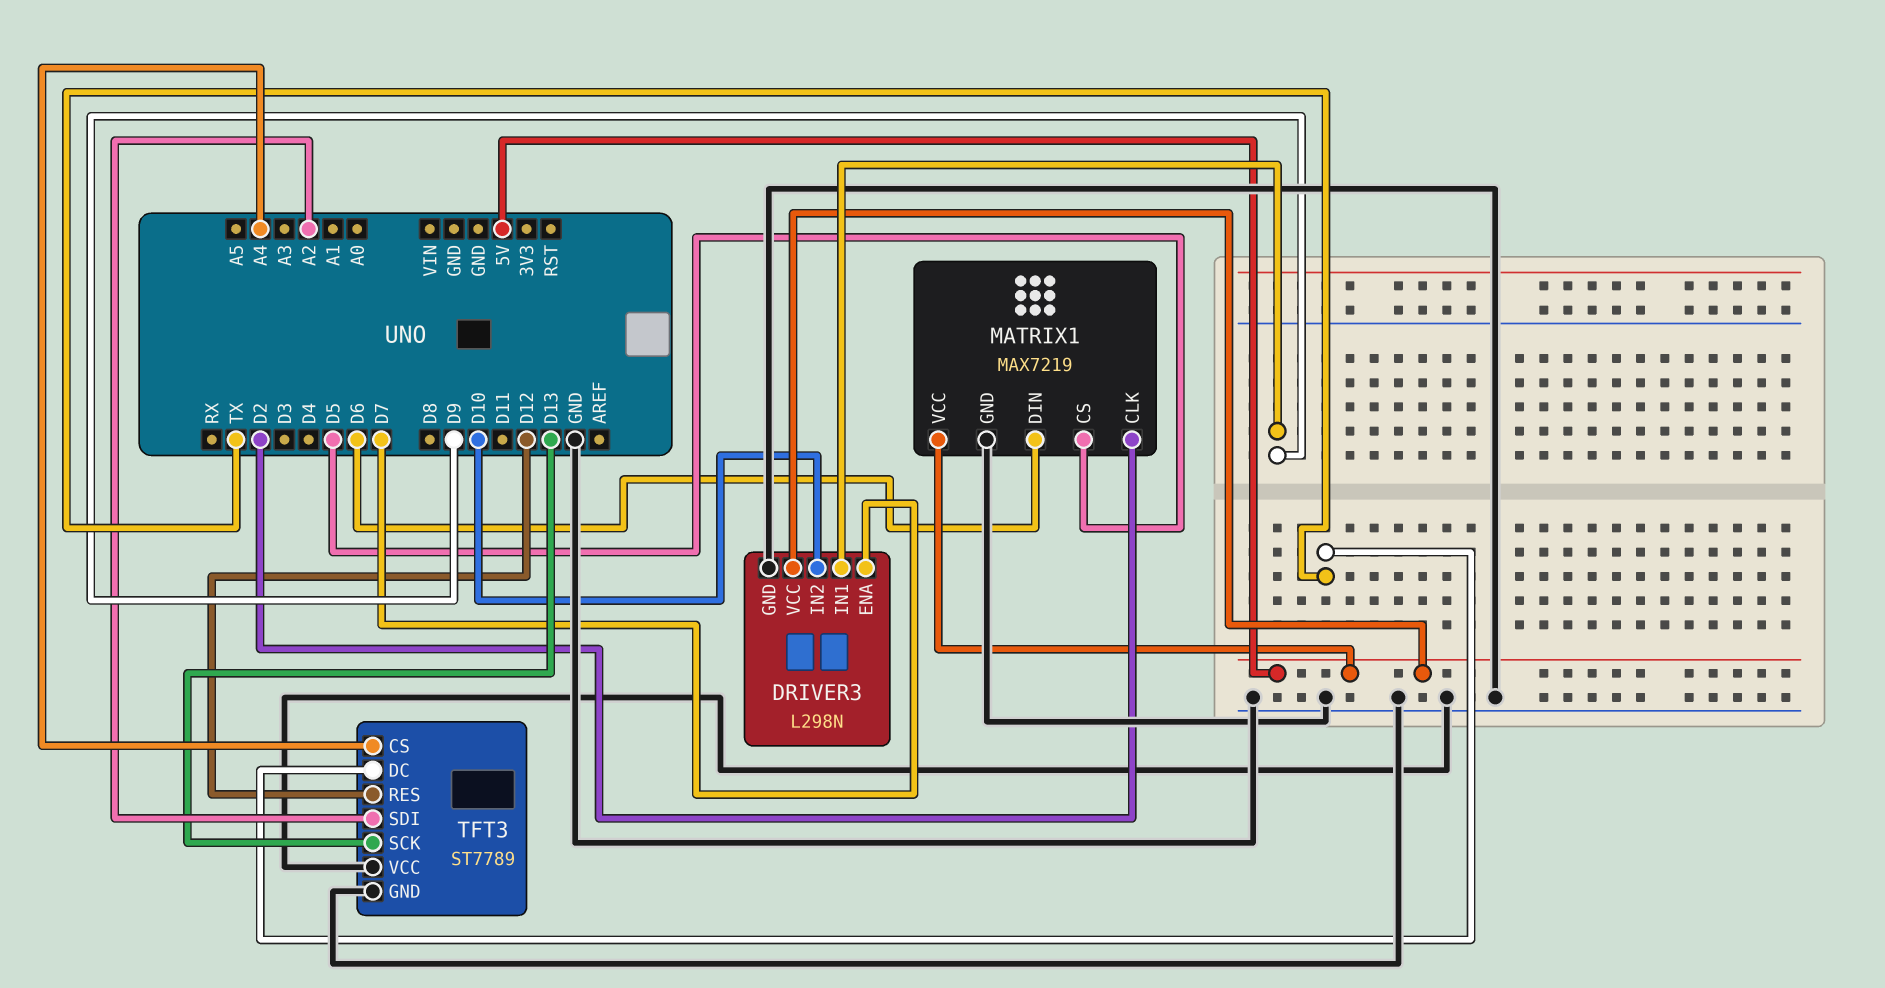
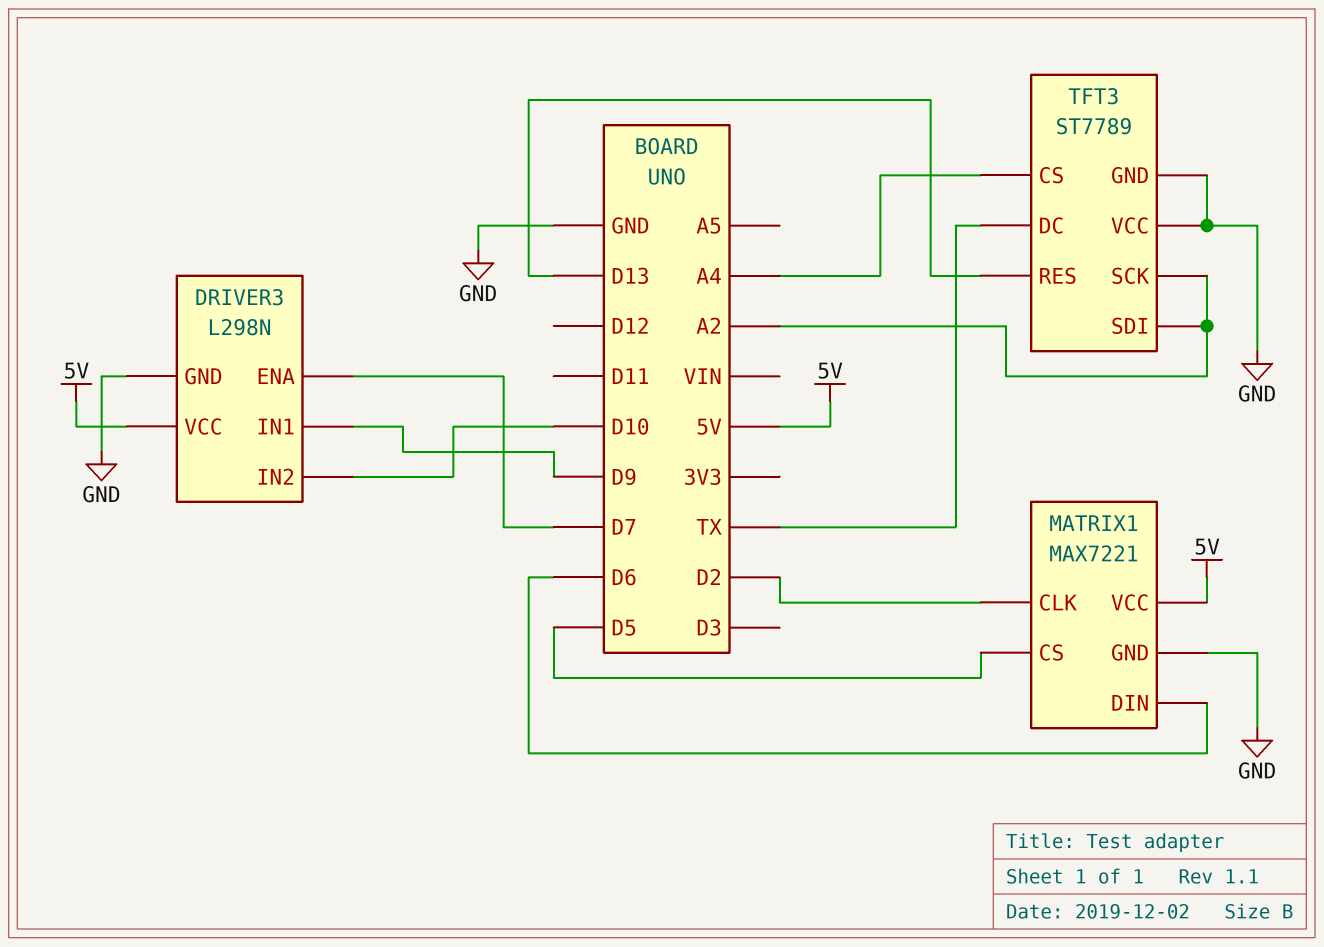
MATRIX1: MAX7219 -> MAX7221
TFT3 pin RES: D12 -> D13
TFT3 pin SCK: D13 -> A2

